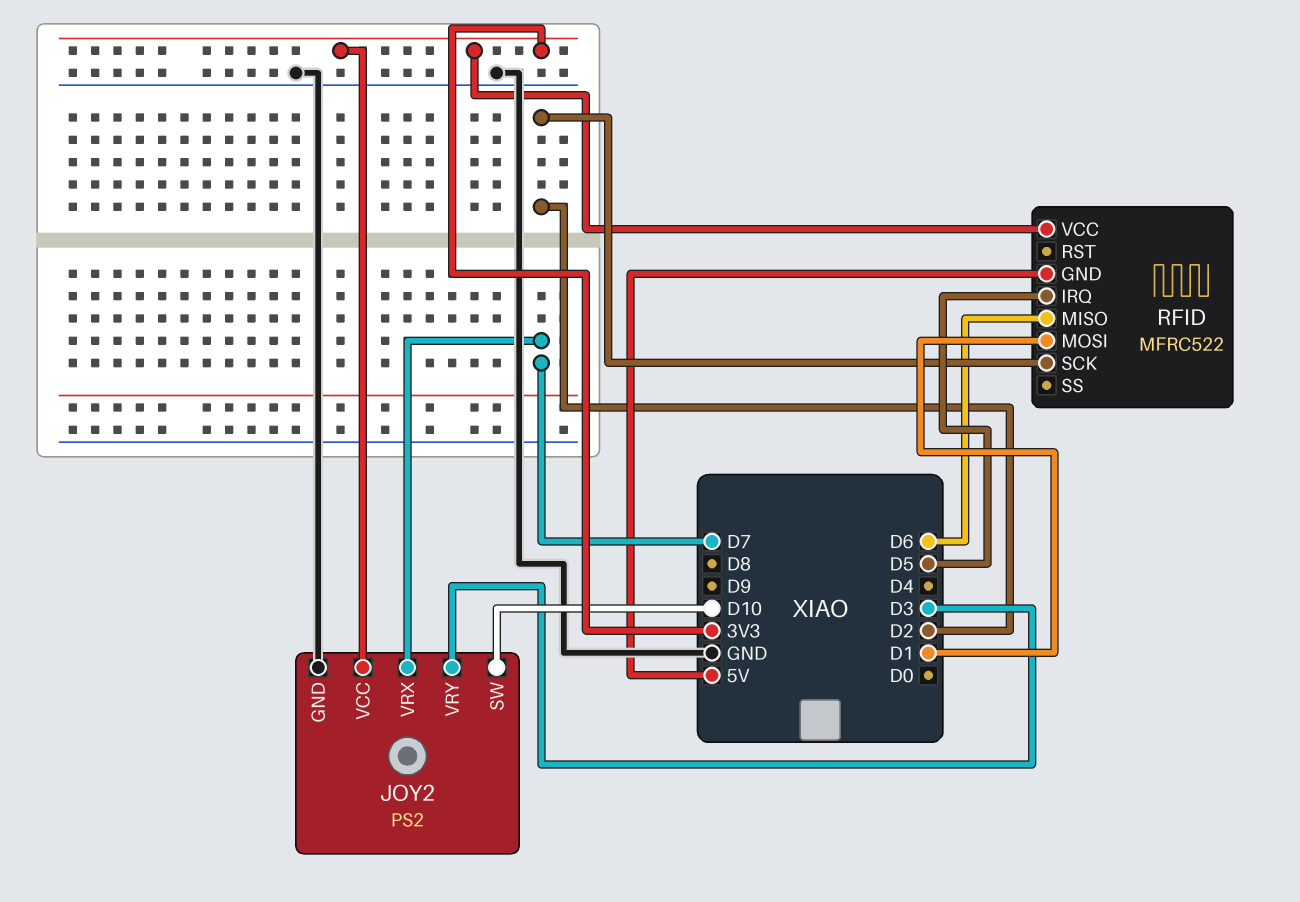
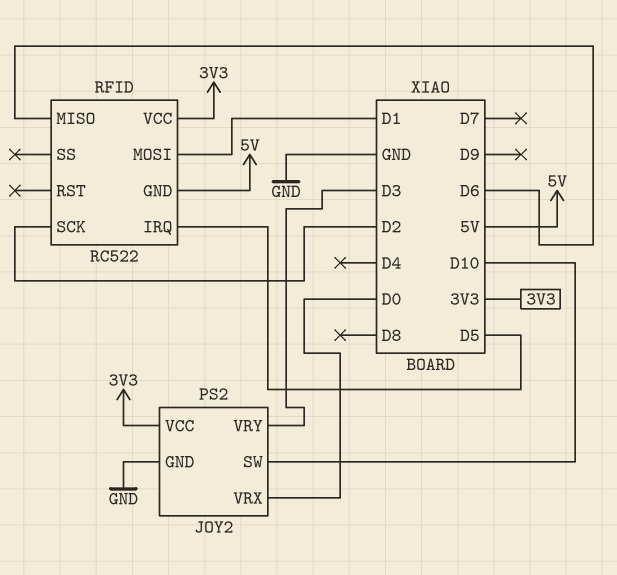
JOY2 pin VRX: D7 -> D0
RFID: MFRC522 -> RC522

